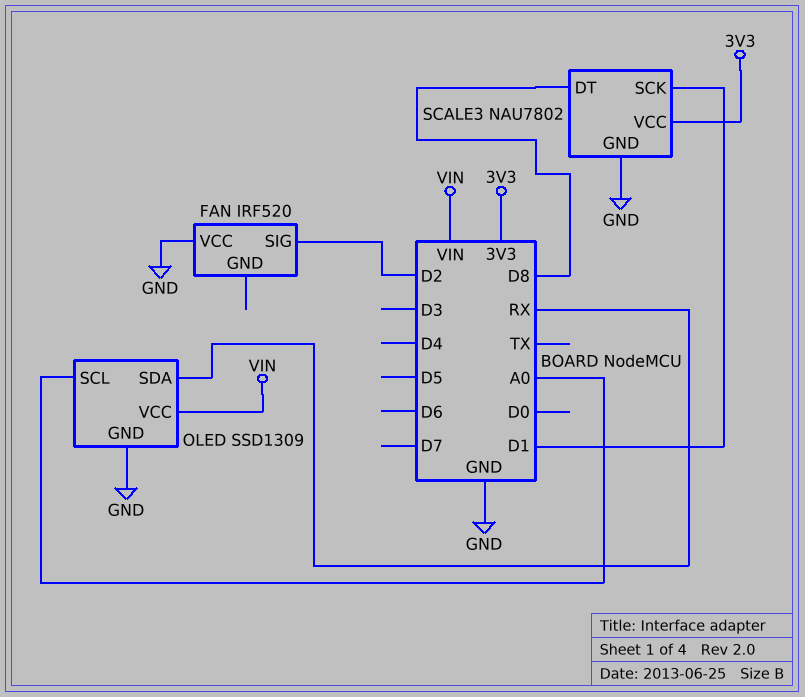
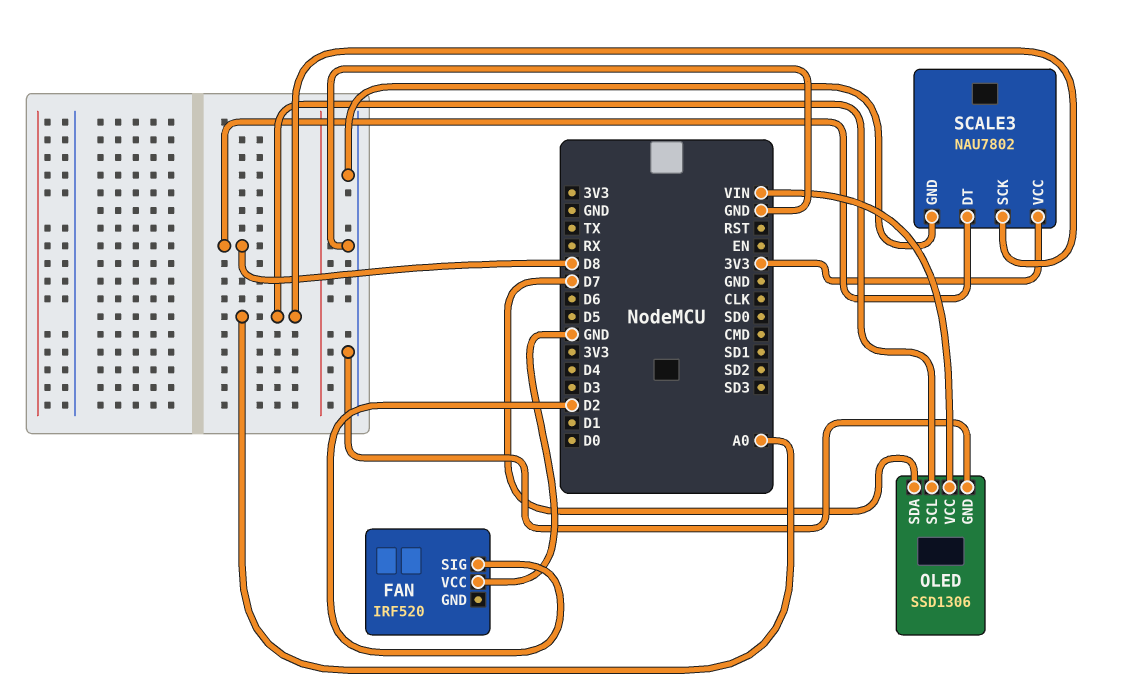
OLED: SSD1309 -> SSD1306
OLED pin SDA: RX -> D7
SCALE3 pin SCK: D1 -> A0

